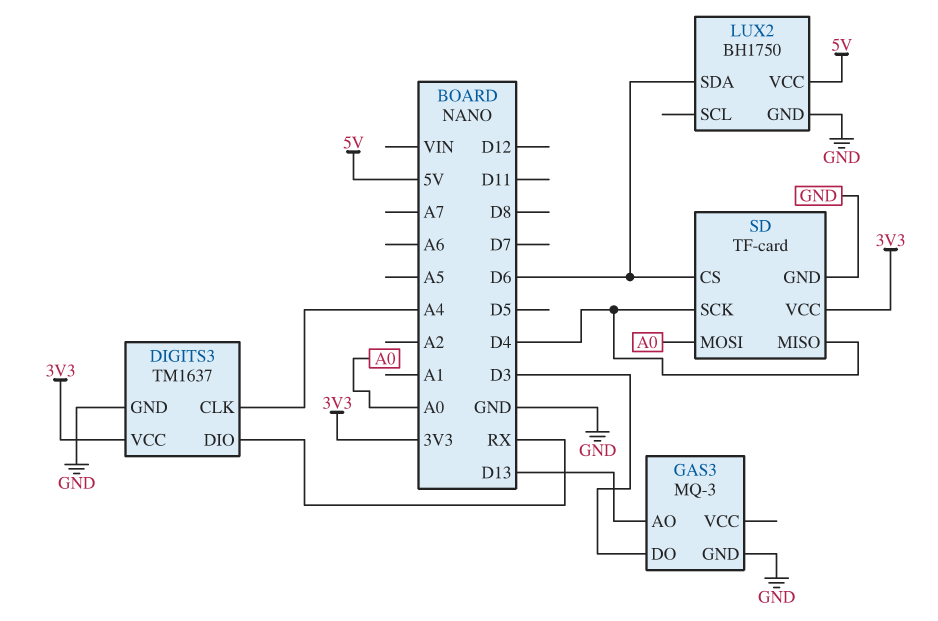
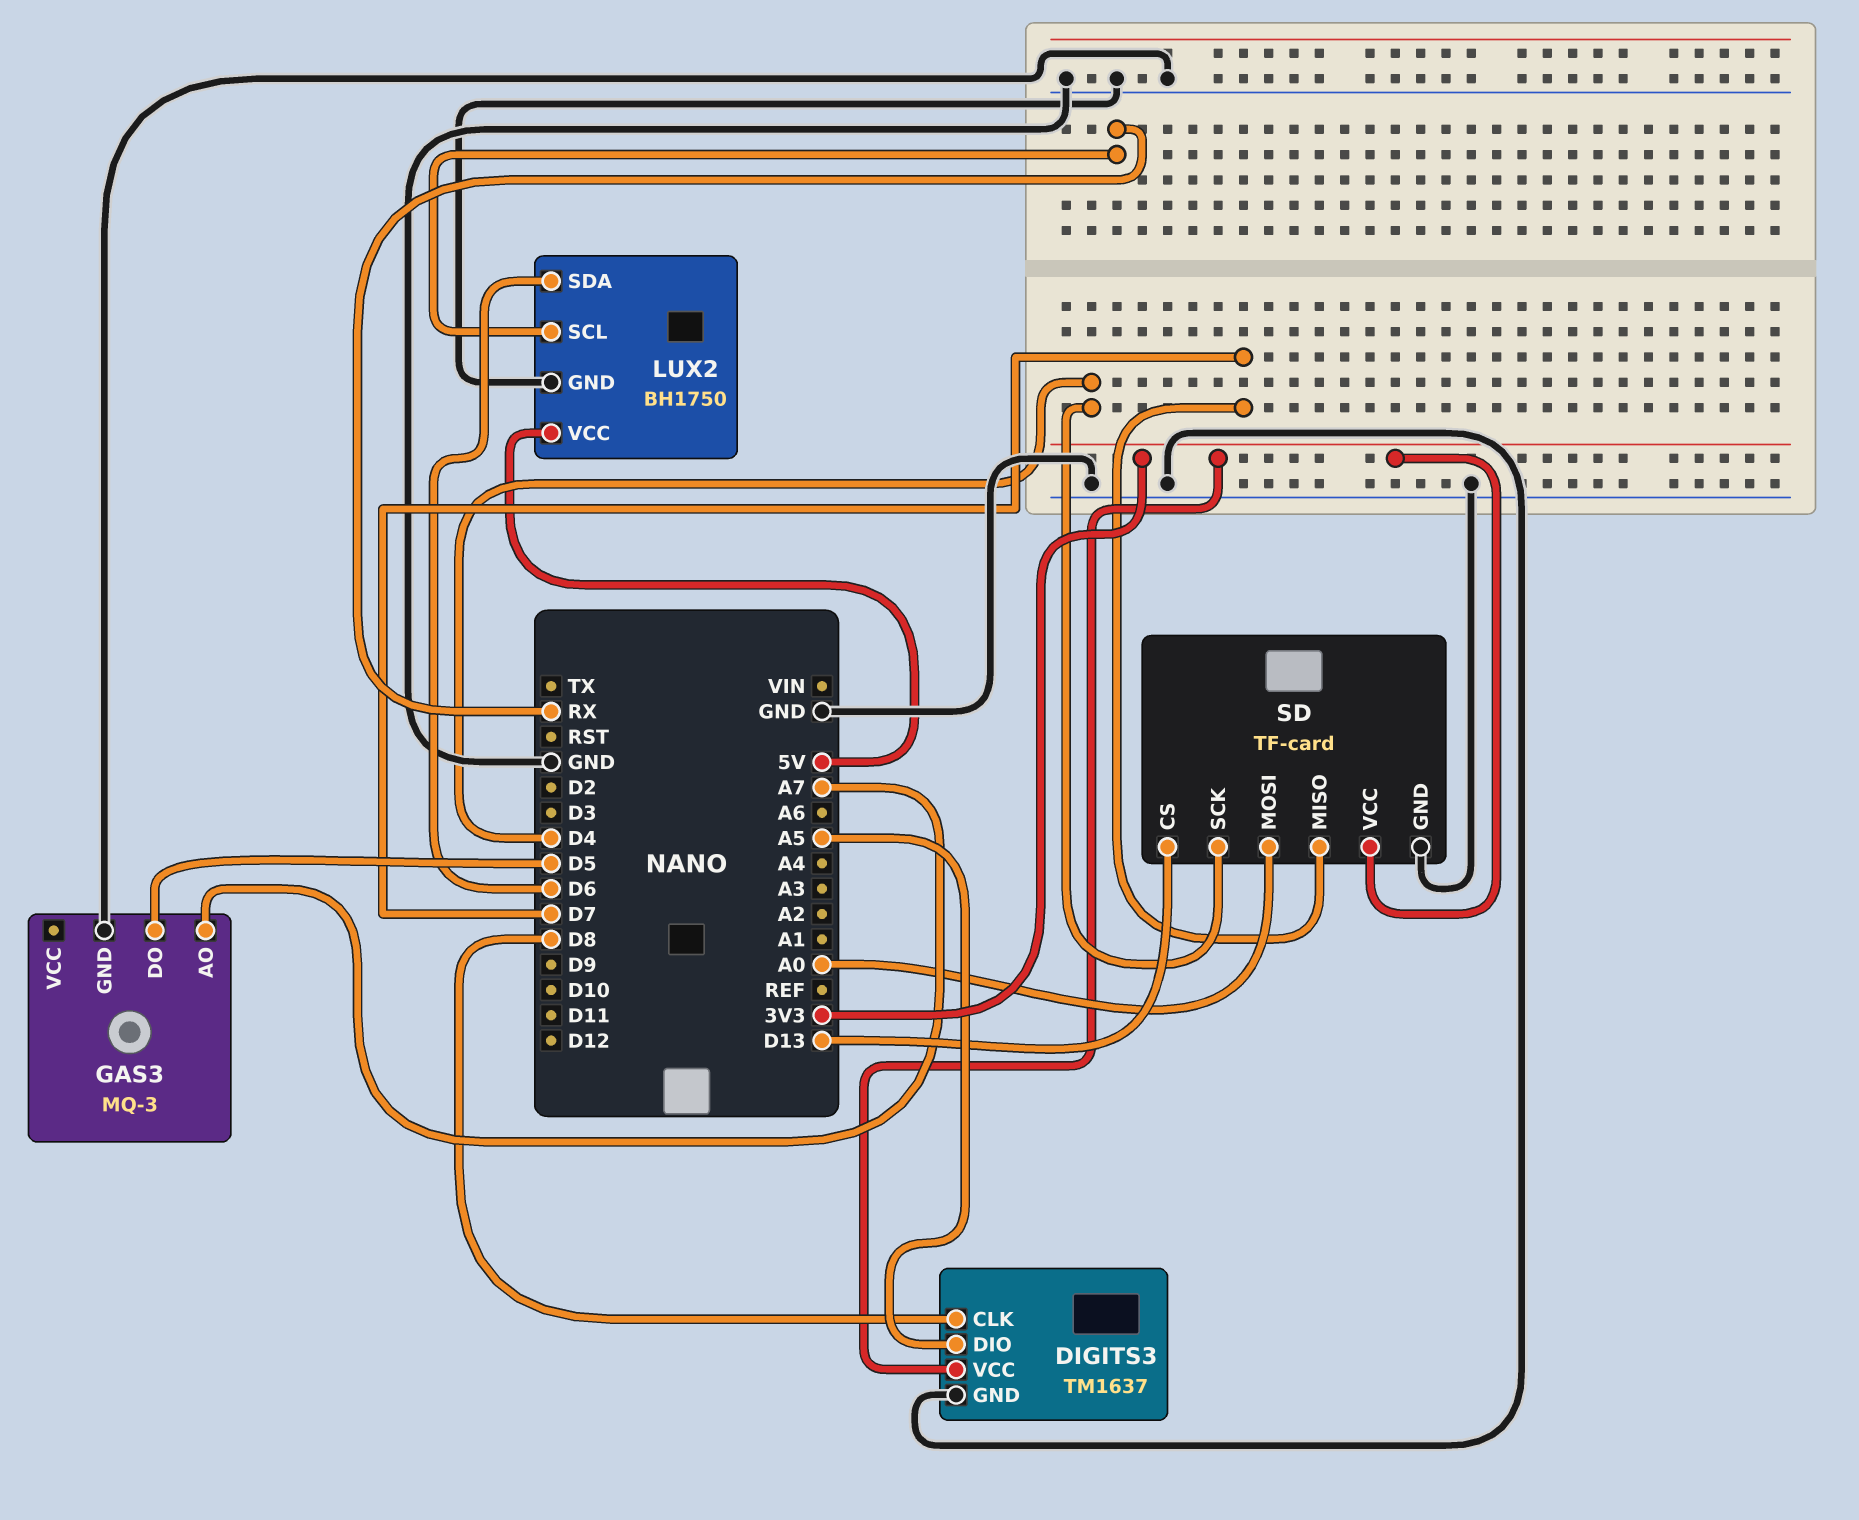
DIGITS3 pin CLK: A4 -> D8
DIGITS3 pin DIO: RX -> A5
GAS3 pin AO: D13 -> A7
GAS3 pin DO: D3 -> D5
LUX2 pin SCL: none -> RX
SD pin CS: D6 -> D13
SD pin MISO: D4 -> D7

